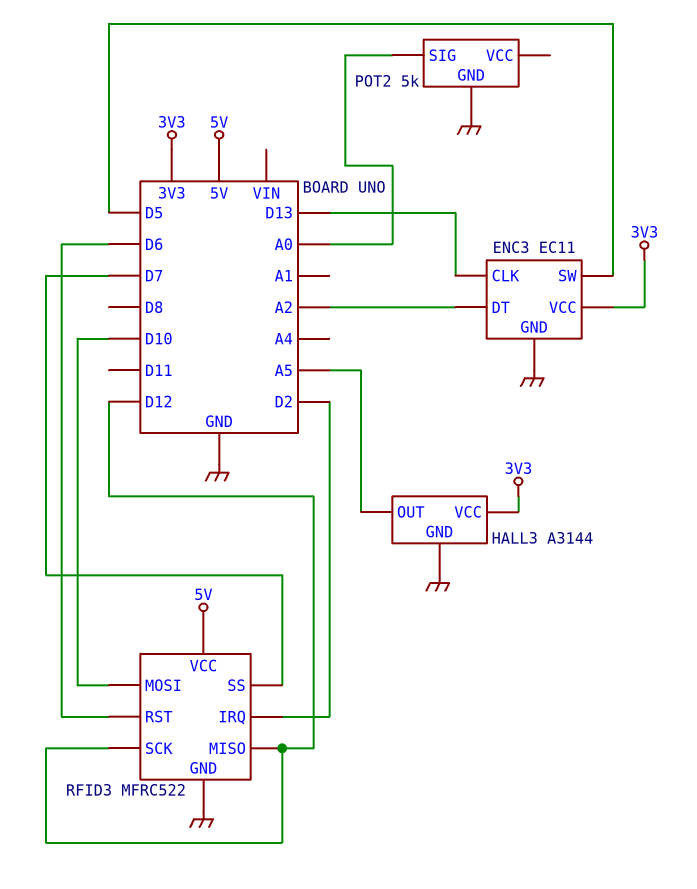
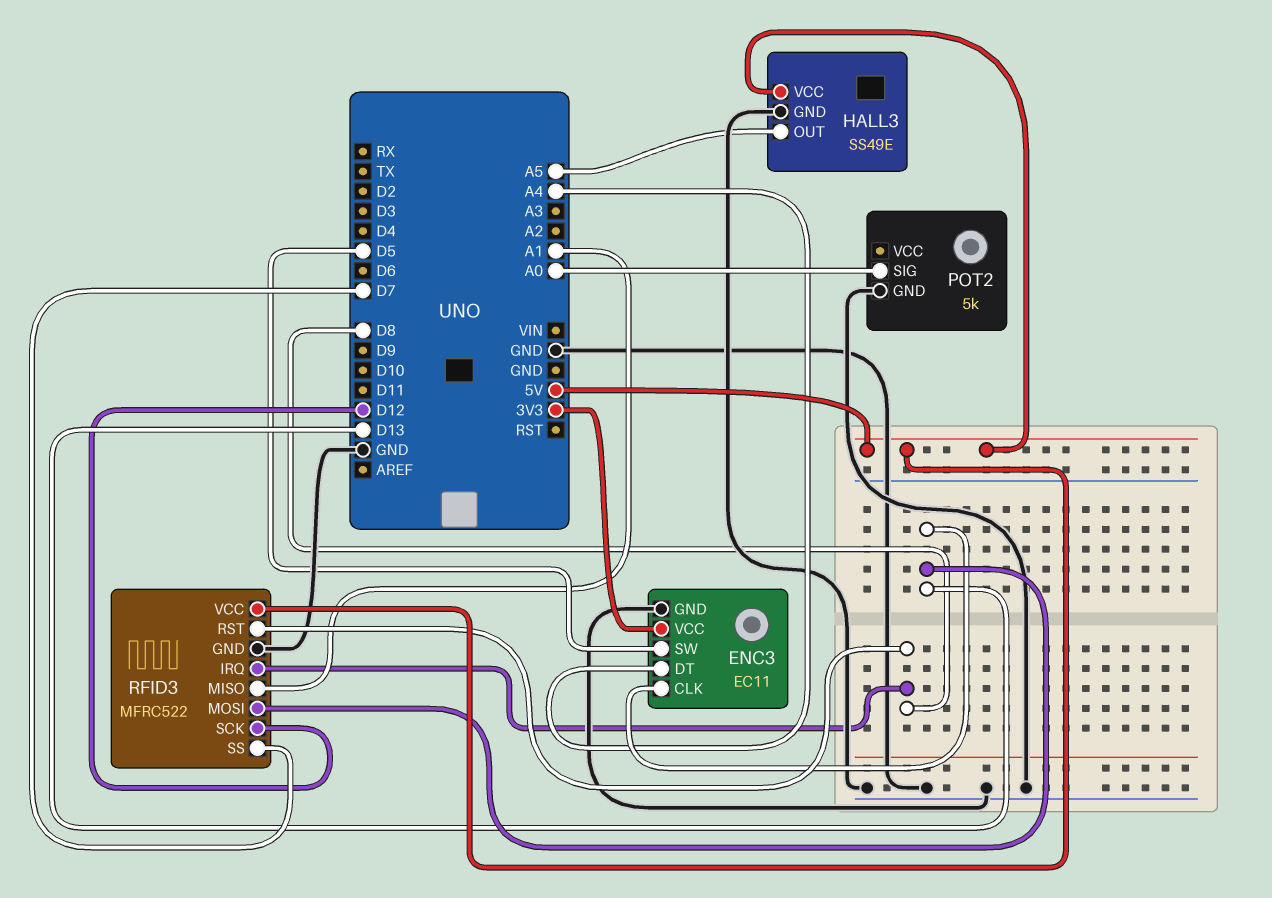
ENC3 pin DT: A2 -> A4
HALL3: A3144 -> SS49E
HALL3 pin VCC: 3V3 -> 5V
RFID3 pin IRQ: D2 -> D8
RFID3 pin MISO: D12 -> A1
RFID3 pin MOSI: D10 -> D13
RFID3 pin RST: D6 -> D8

